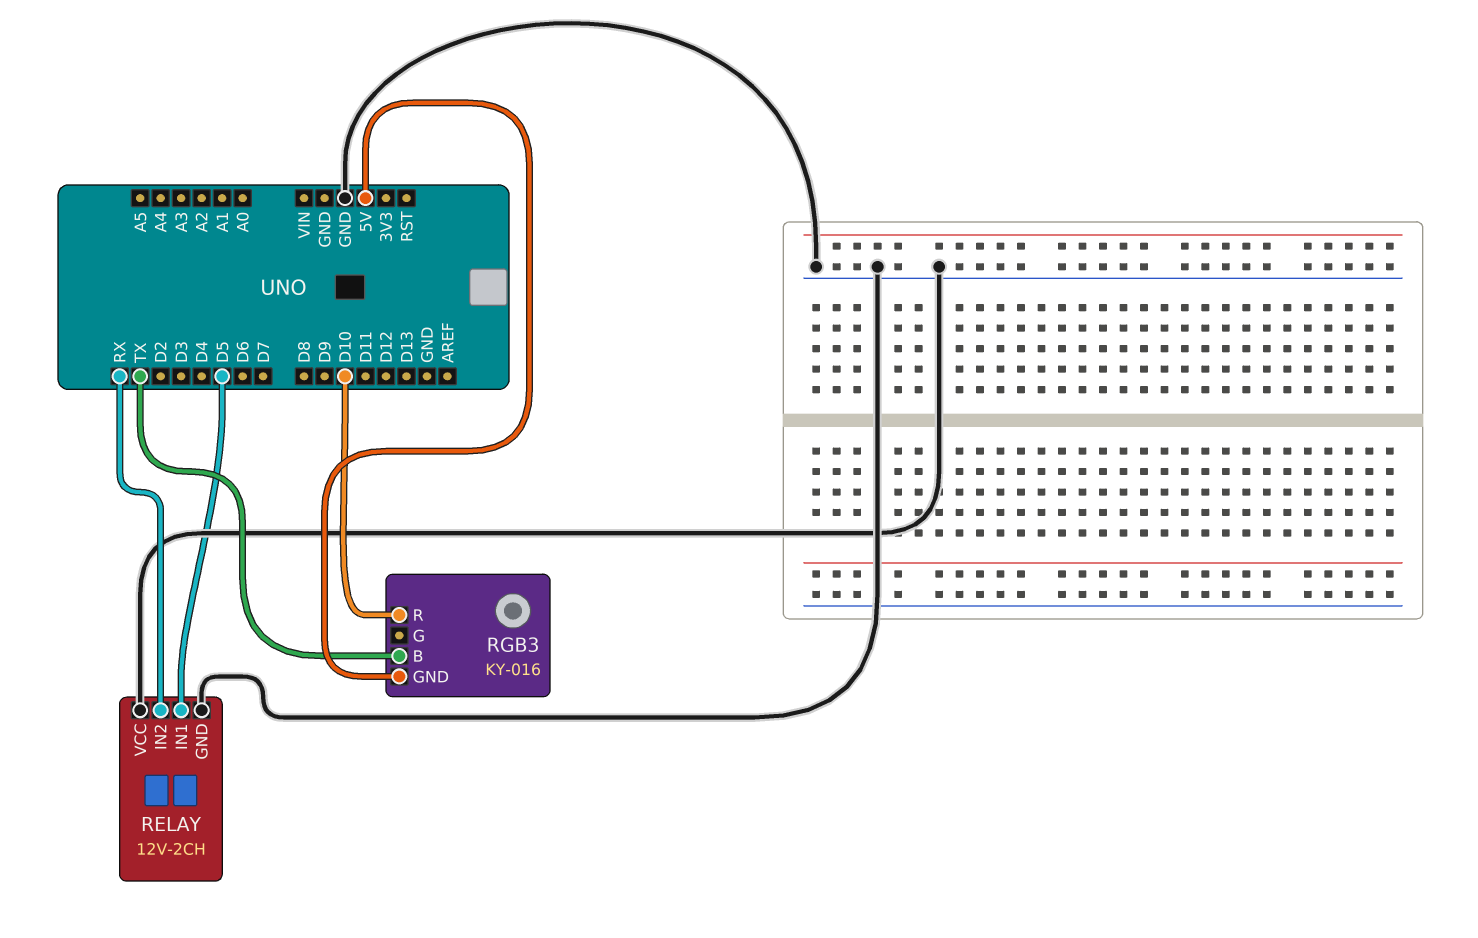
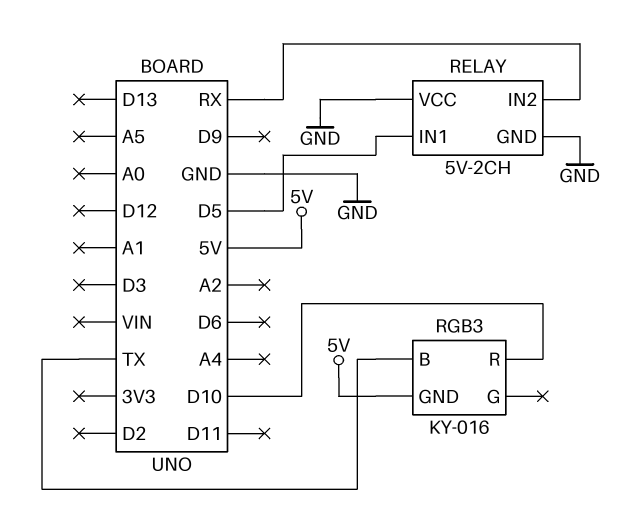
RELAY: 12V-2CH -> 5V-2CH

